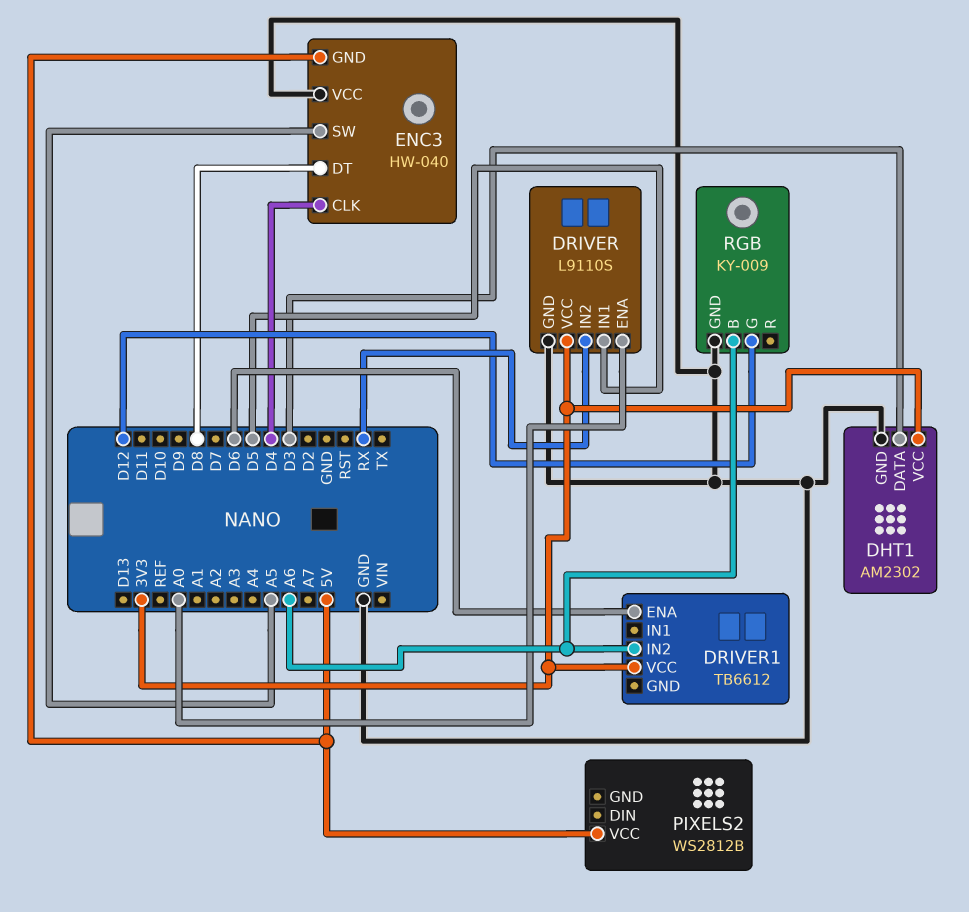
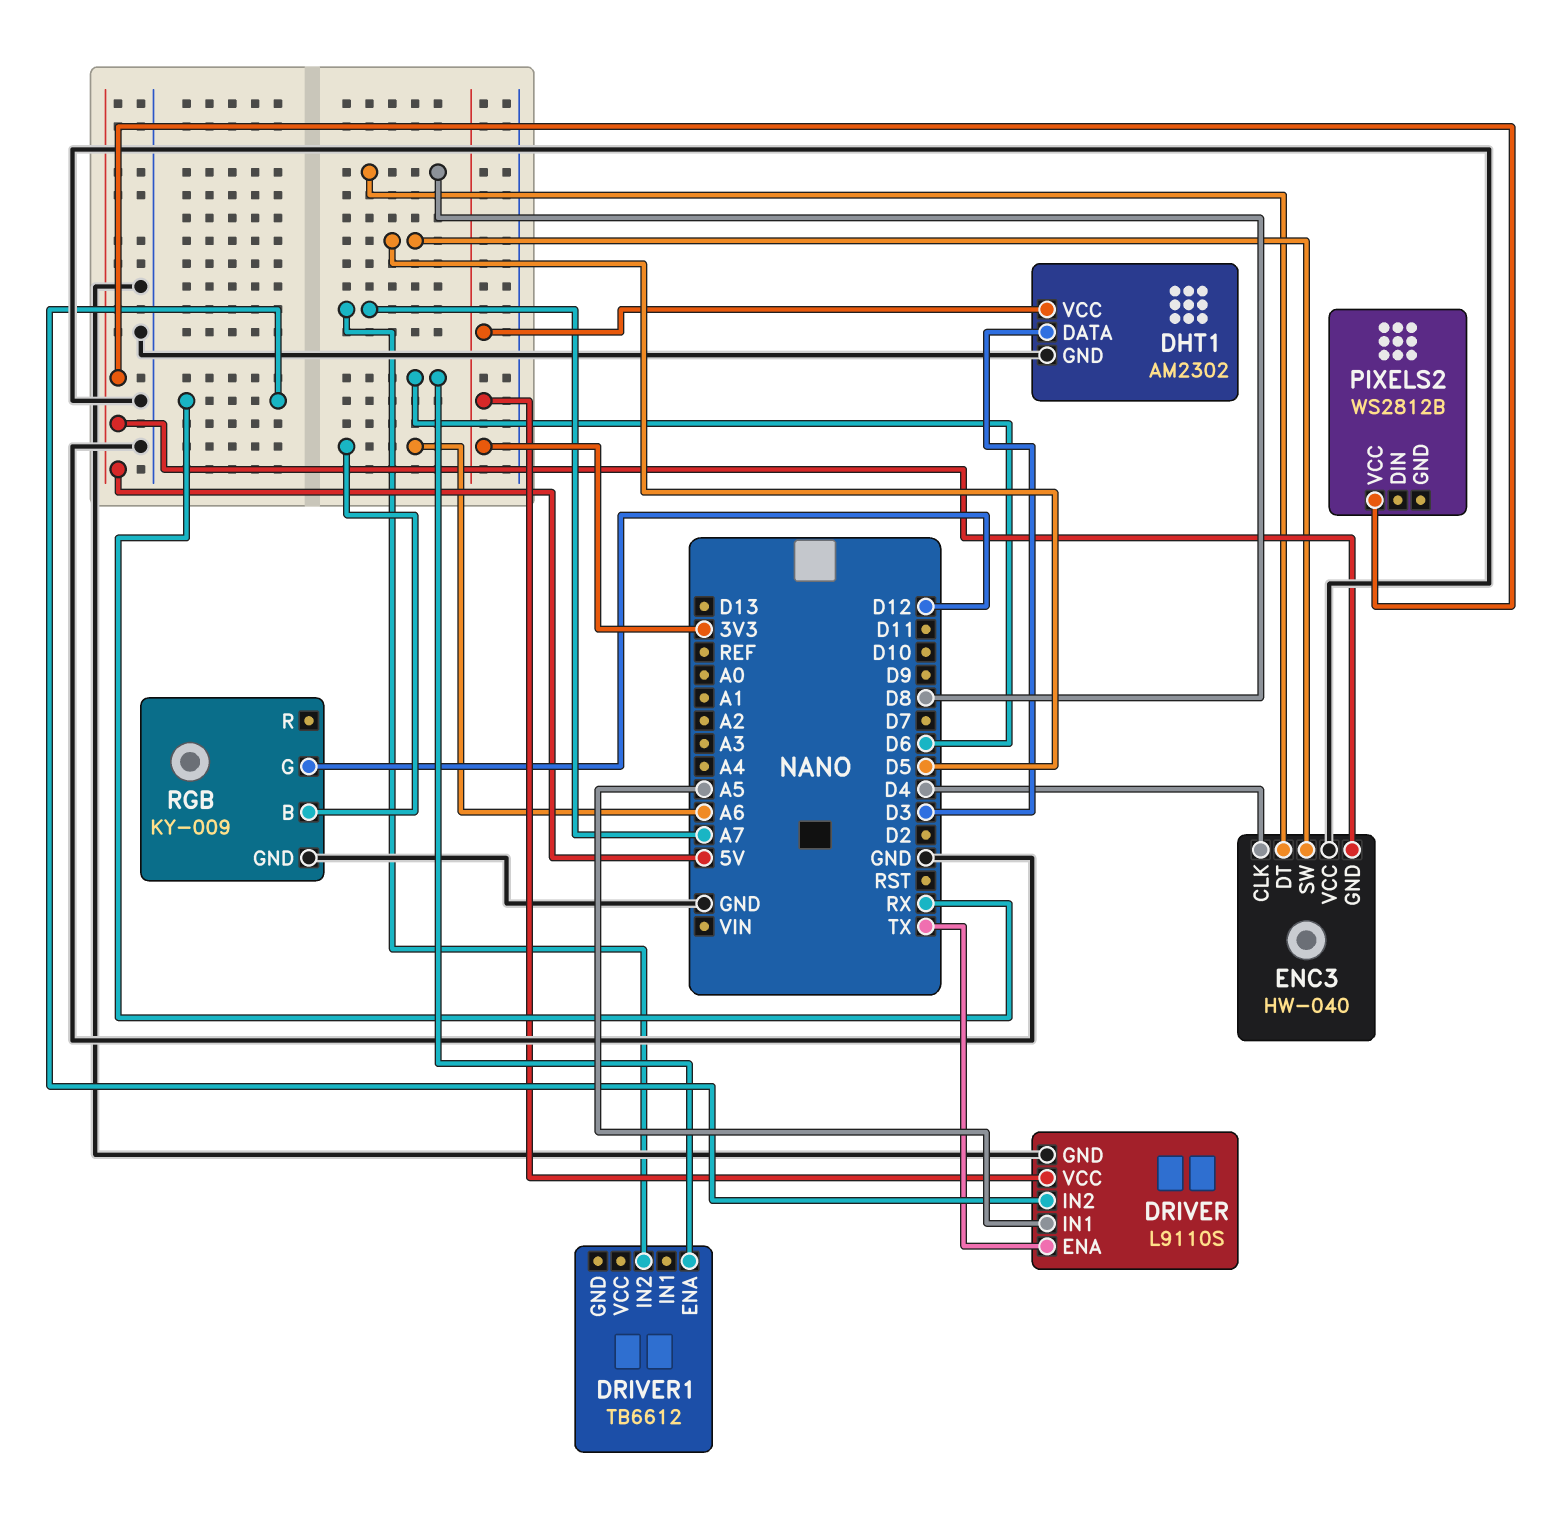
DRIVER pin ENA: A0 -> TX
DRIVER pin IN1: D5 -> A5
DRIVER1 pin IN2: A6 -> A7
DRIVER1 pin VCC: 3V3 -> none
ENC3 pin SW: A5 -> D5

